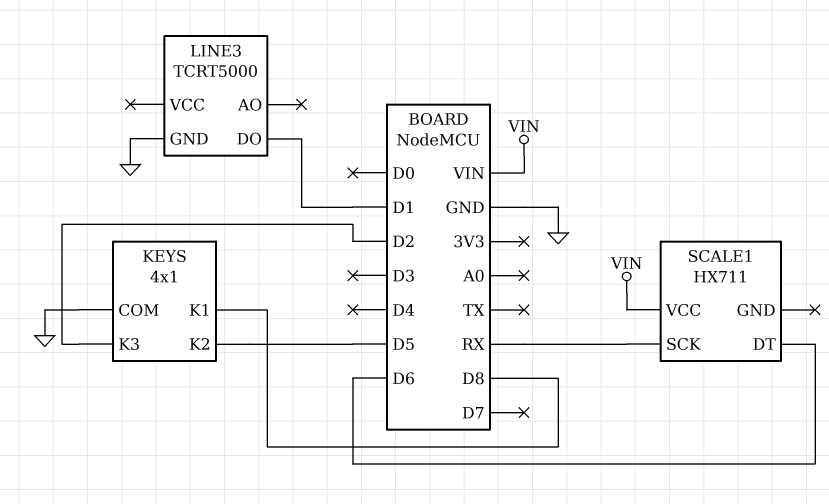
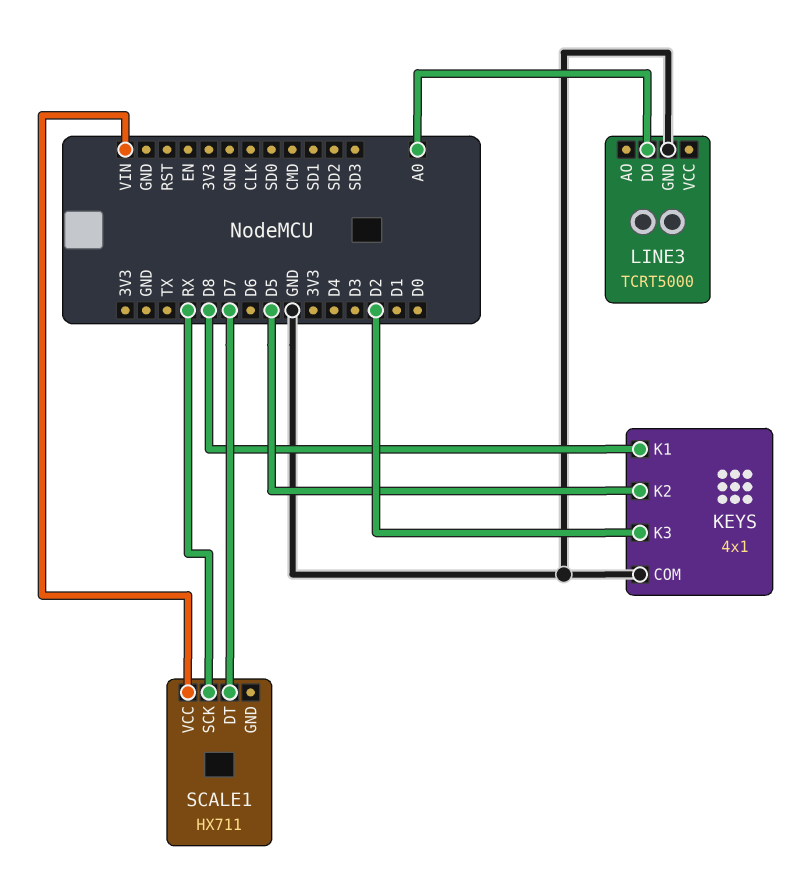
LINE3 pin DO: D1 -> A0
SCALE1 pin DT: D6 -> D7

